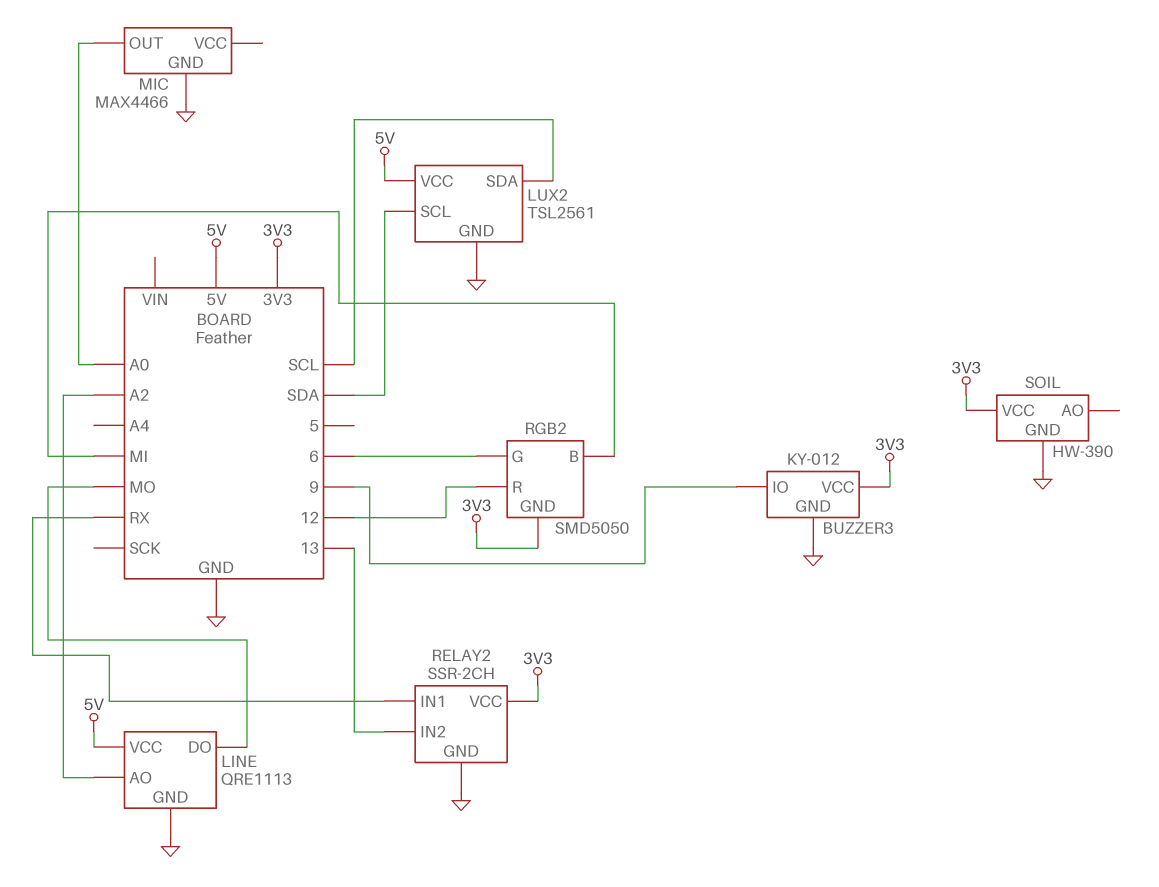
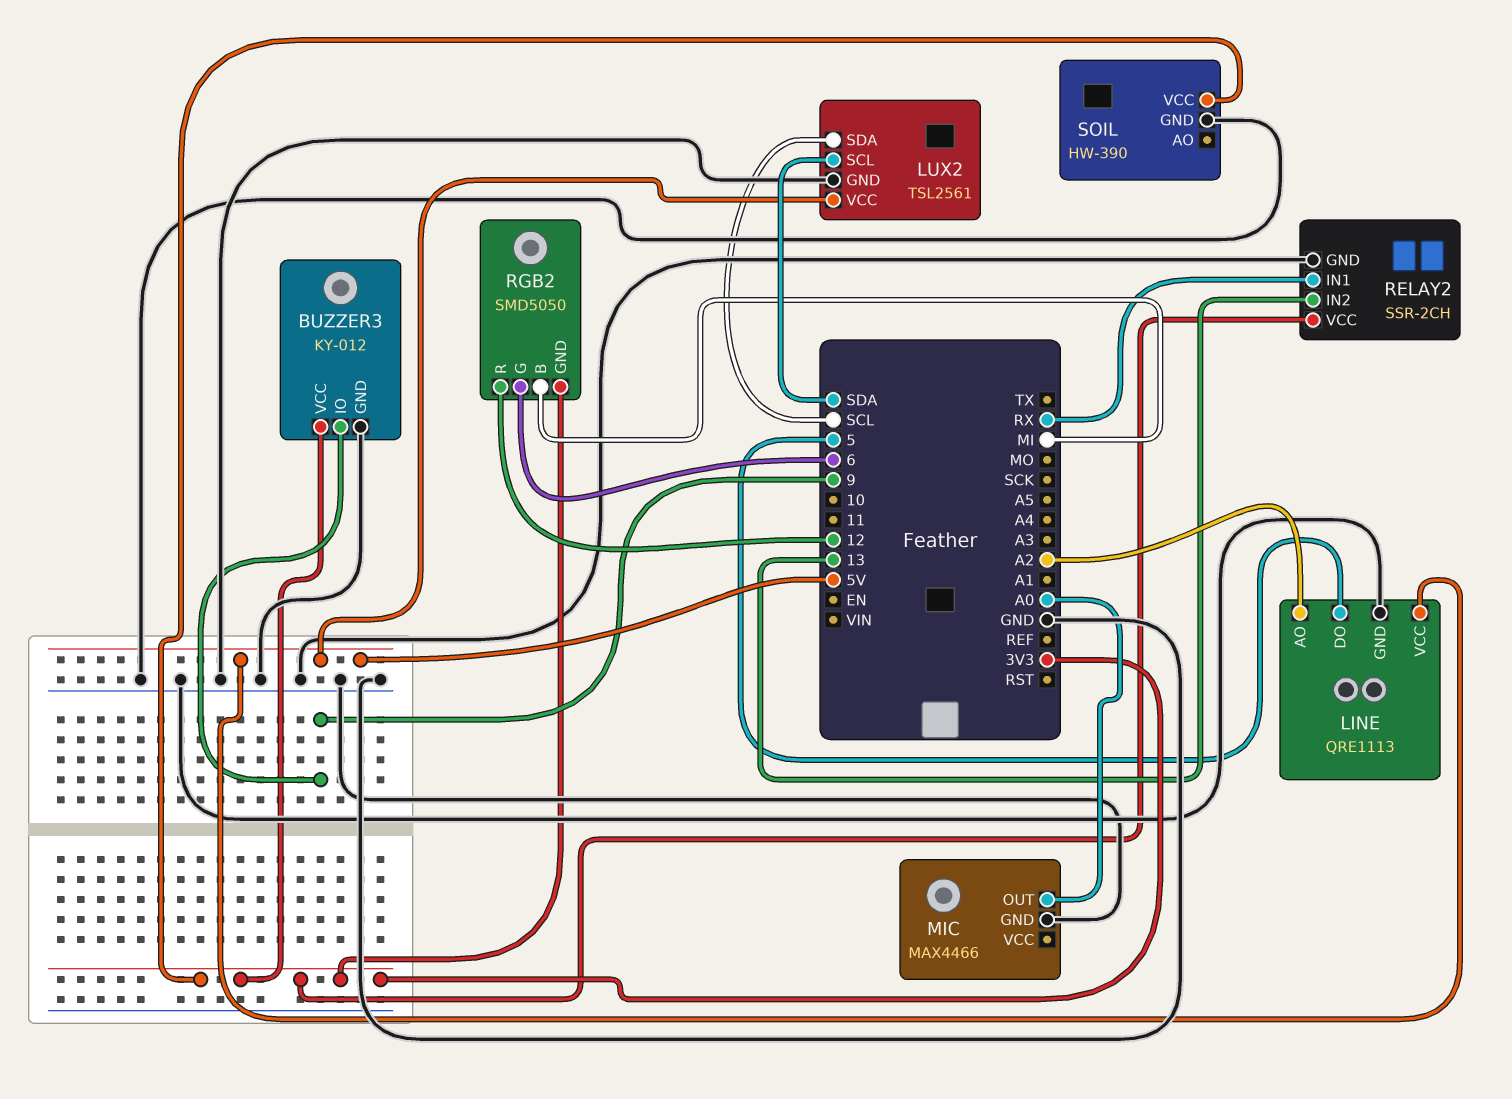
LINE pin DO: MO -> 5

